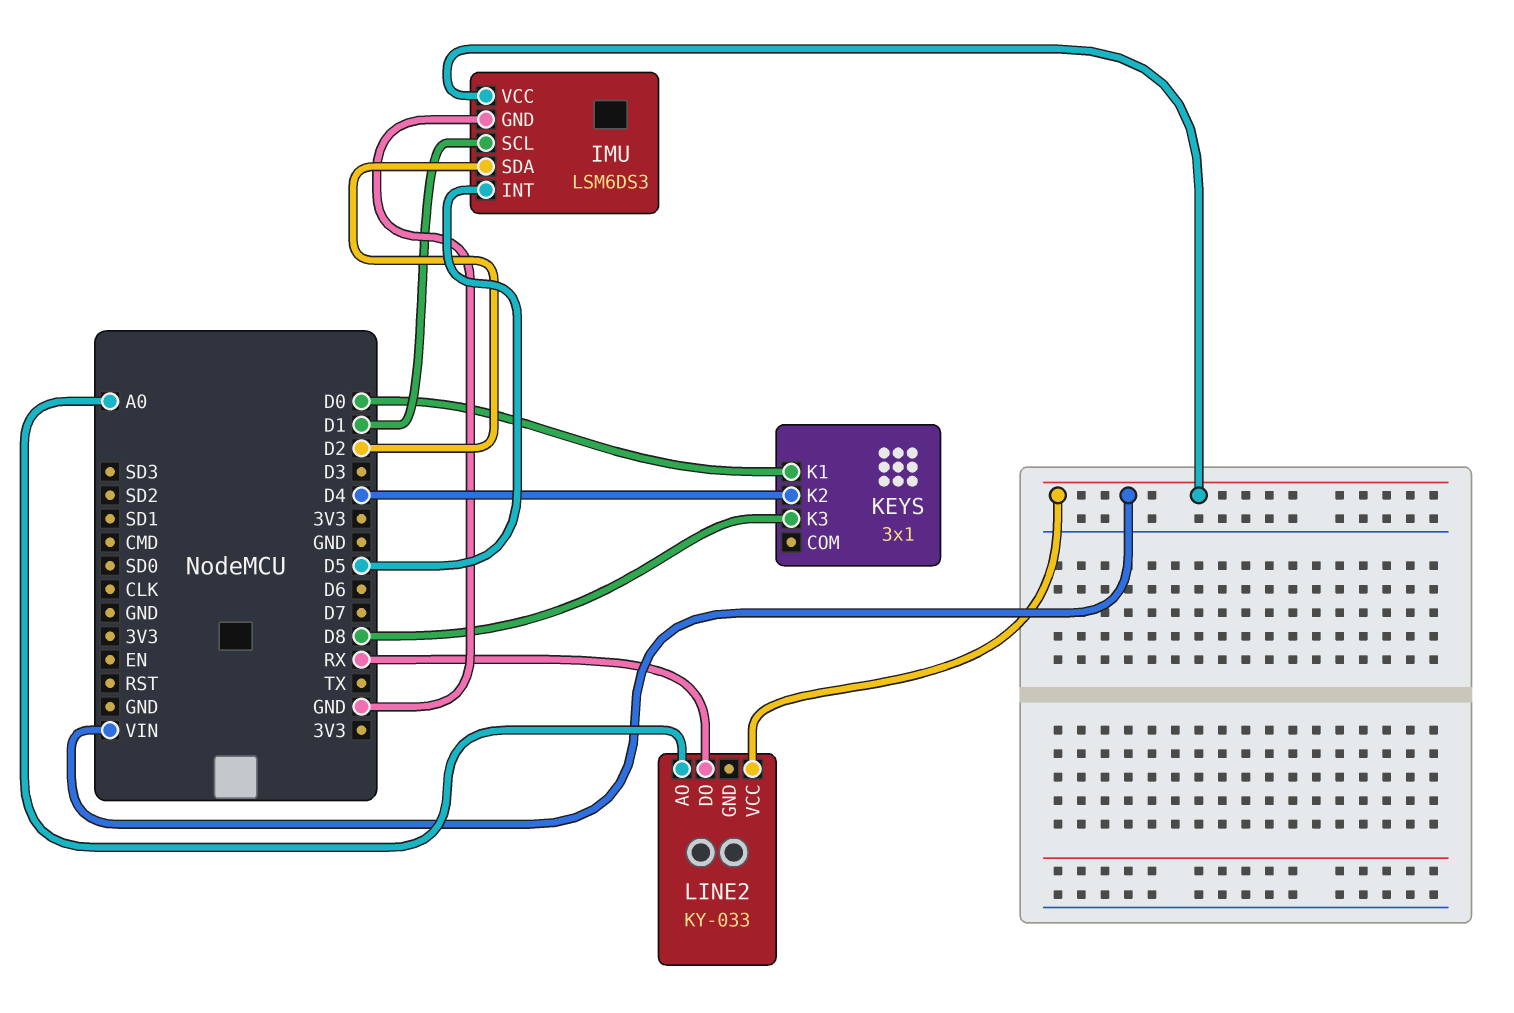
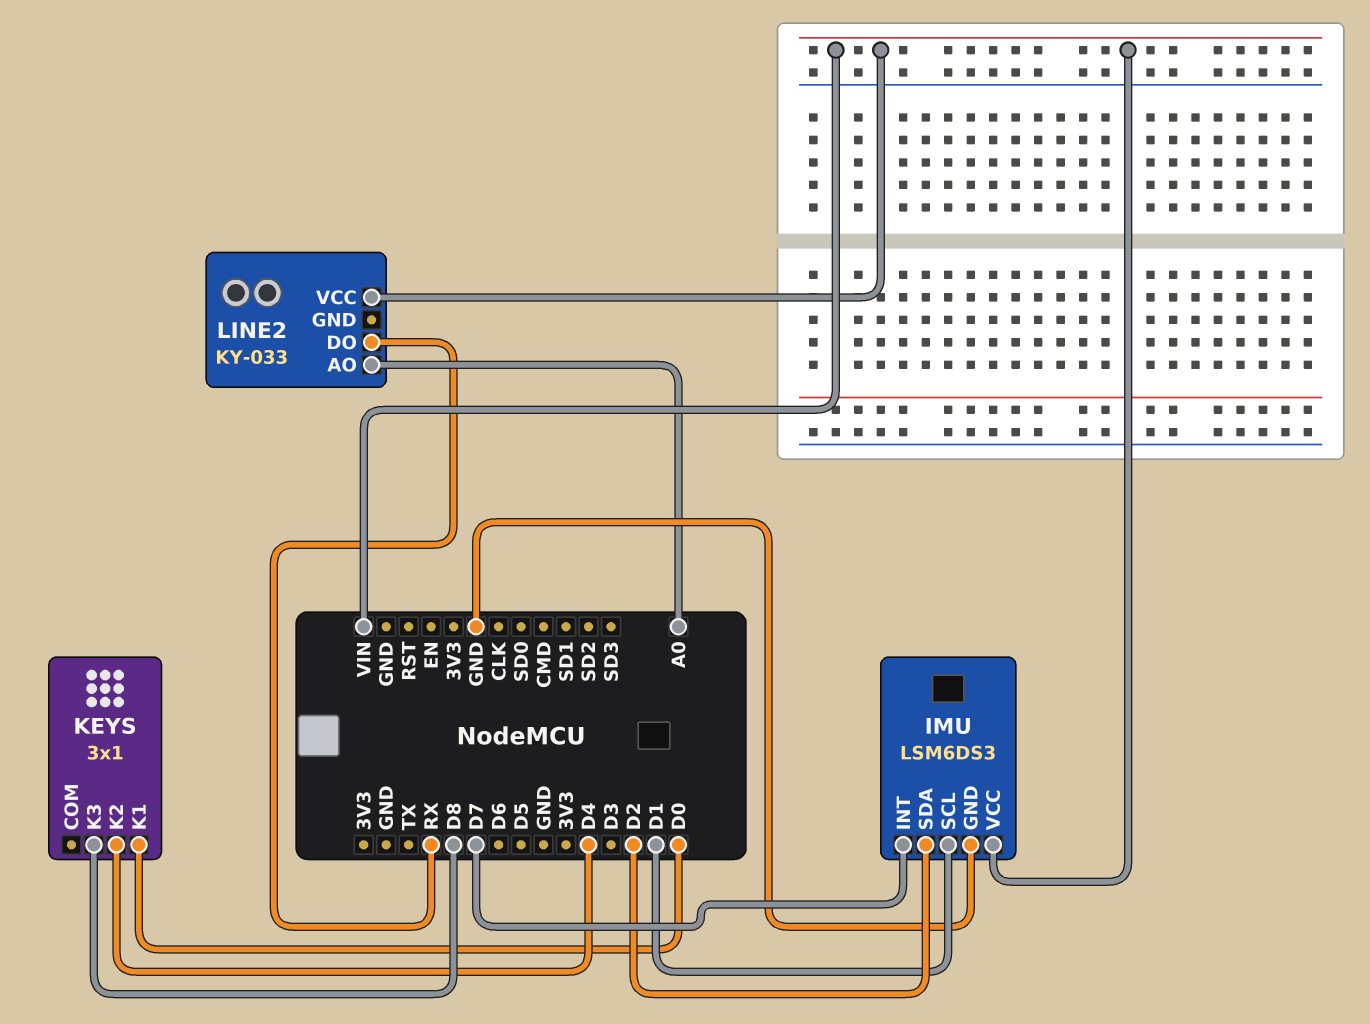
IMU pin INT: D5 -> D7

